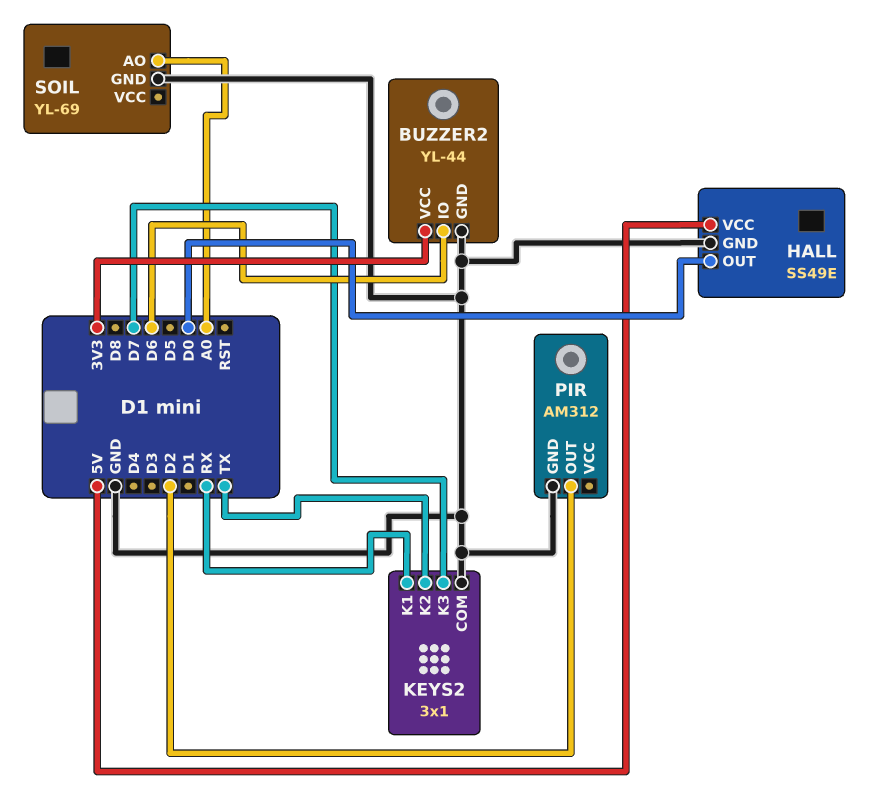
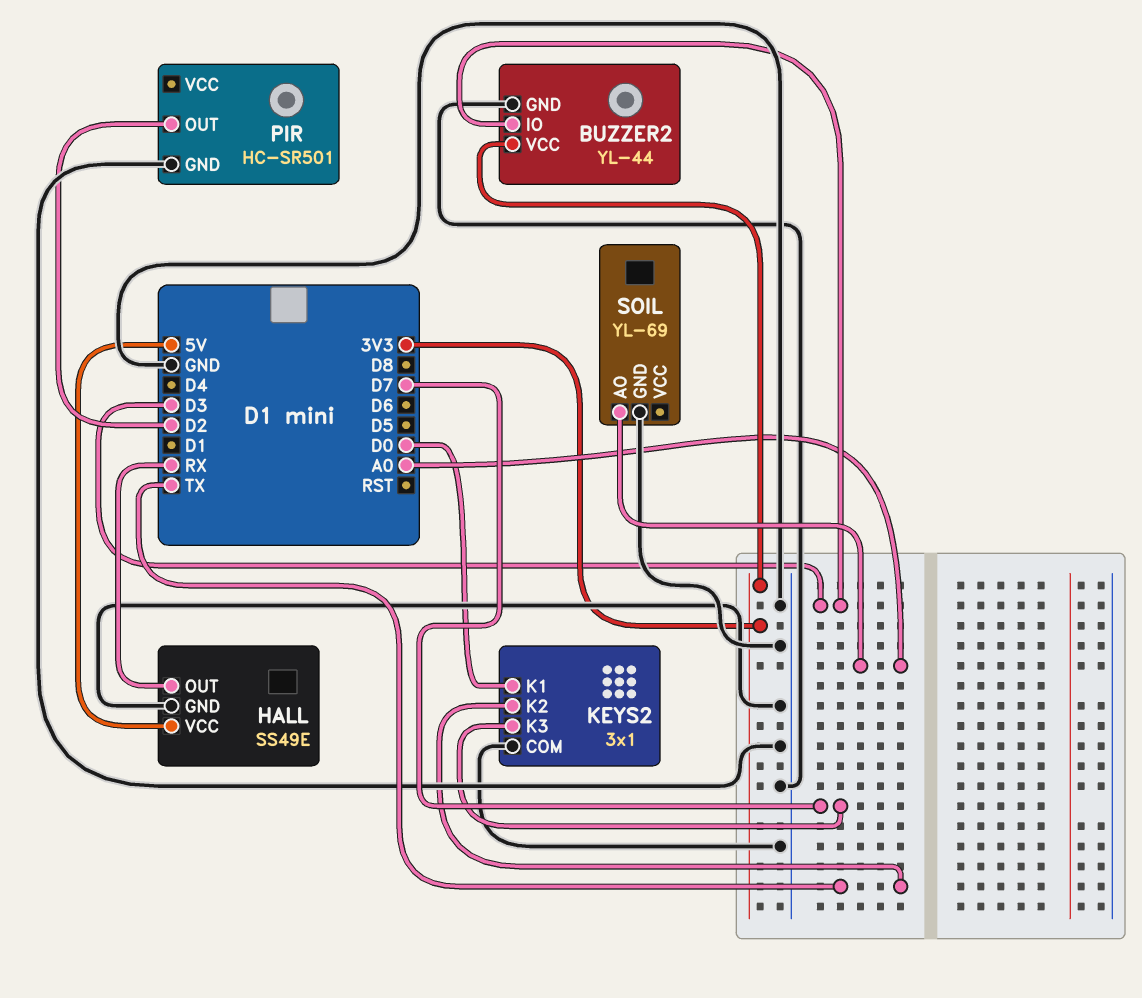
BUZZER2 pin IO: D6 -> D3
HALL pin OUT: D0 -> RX
KEYS2 pin K1: RX -> D0
PIR: AM312 -> HC-SR501

